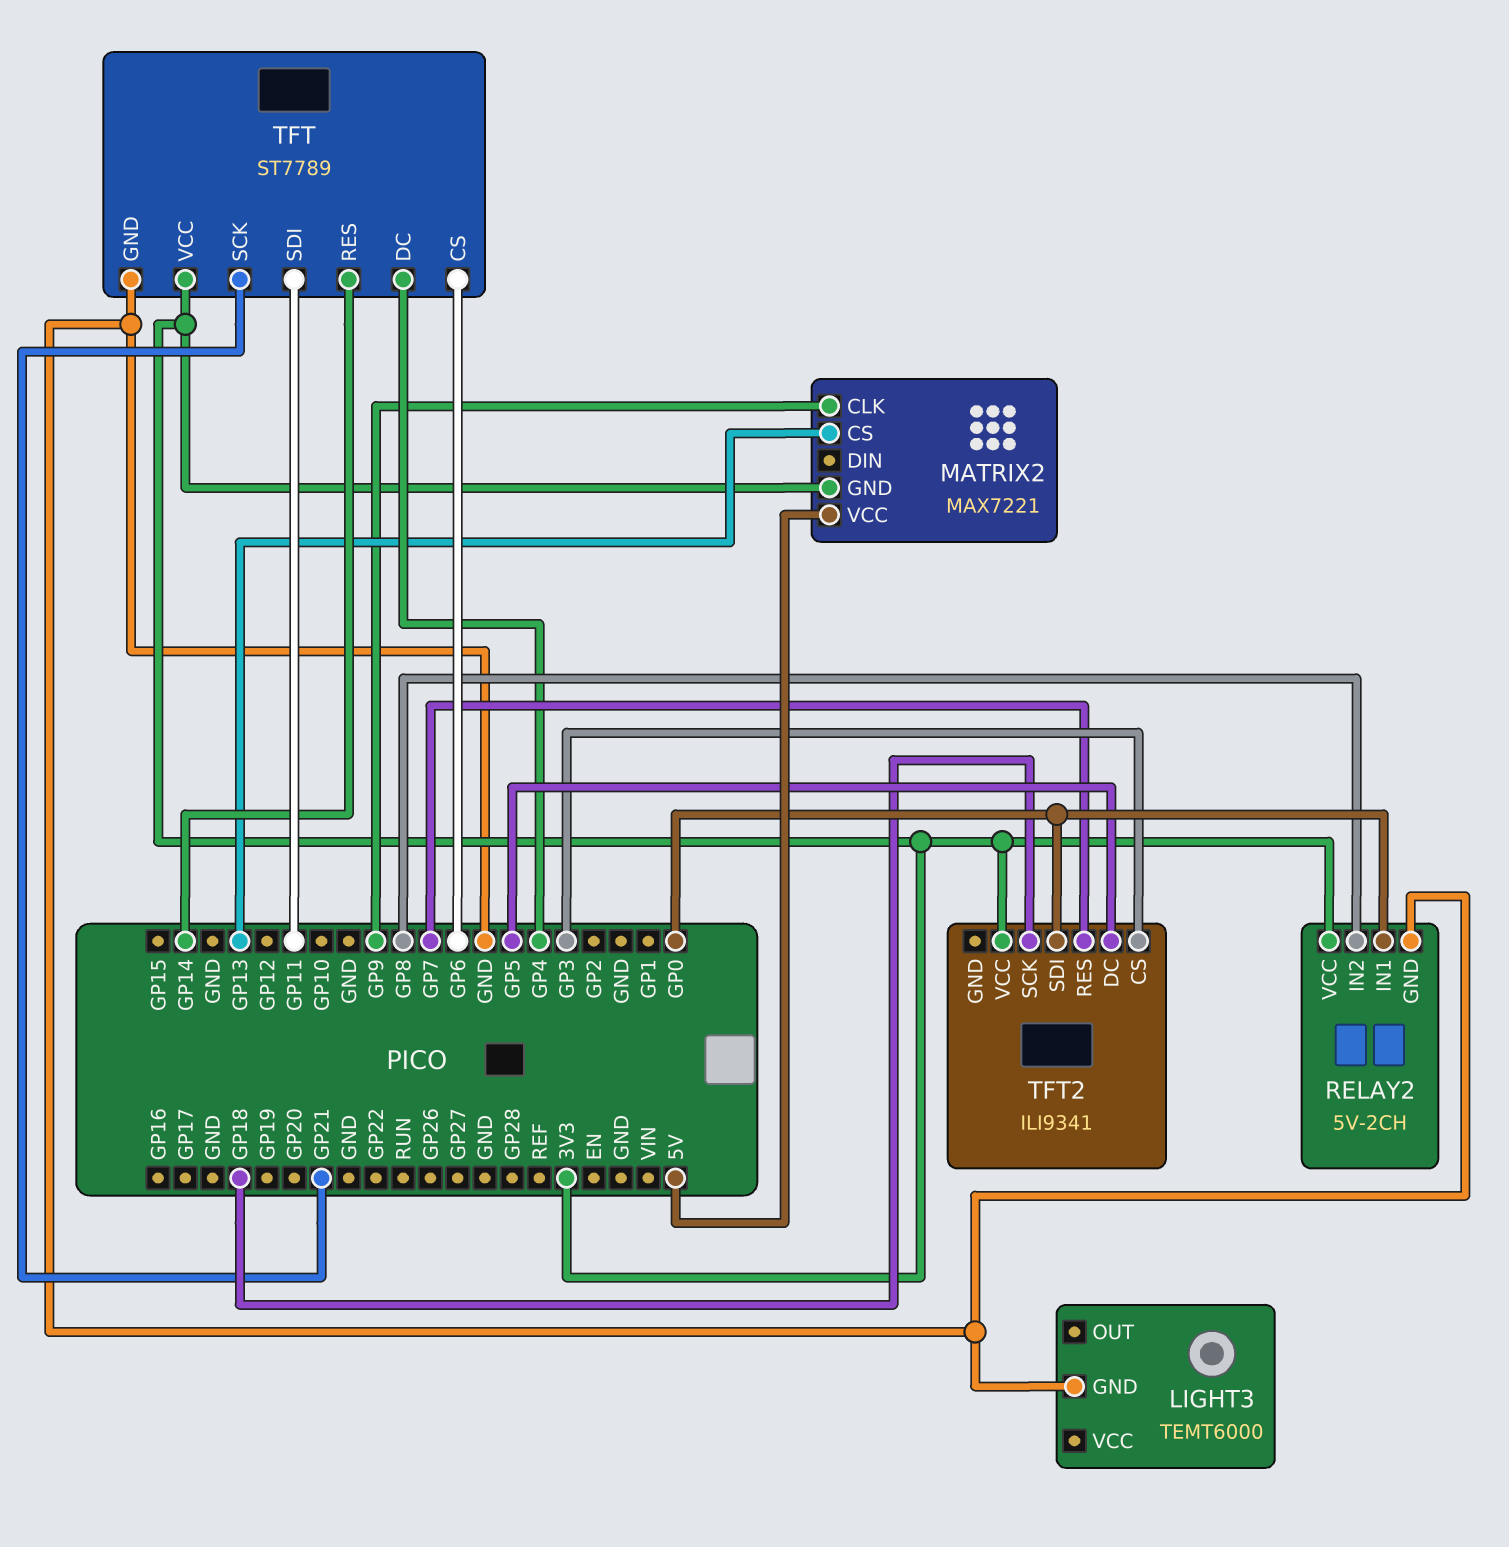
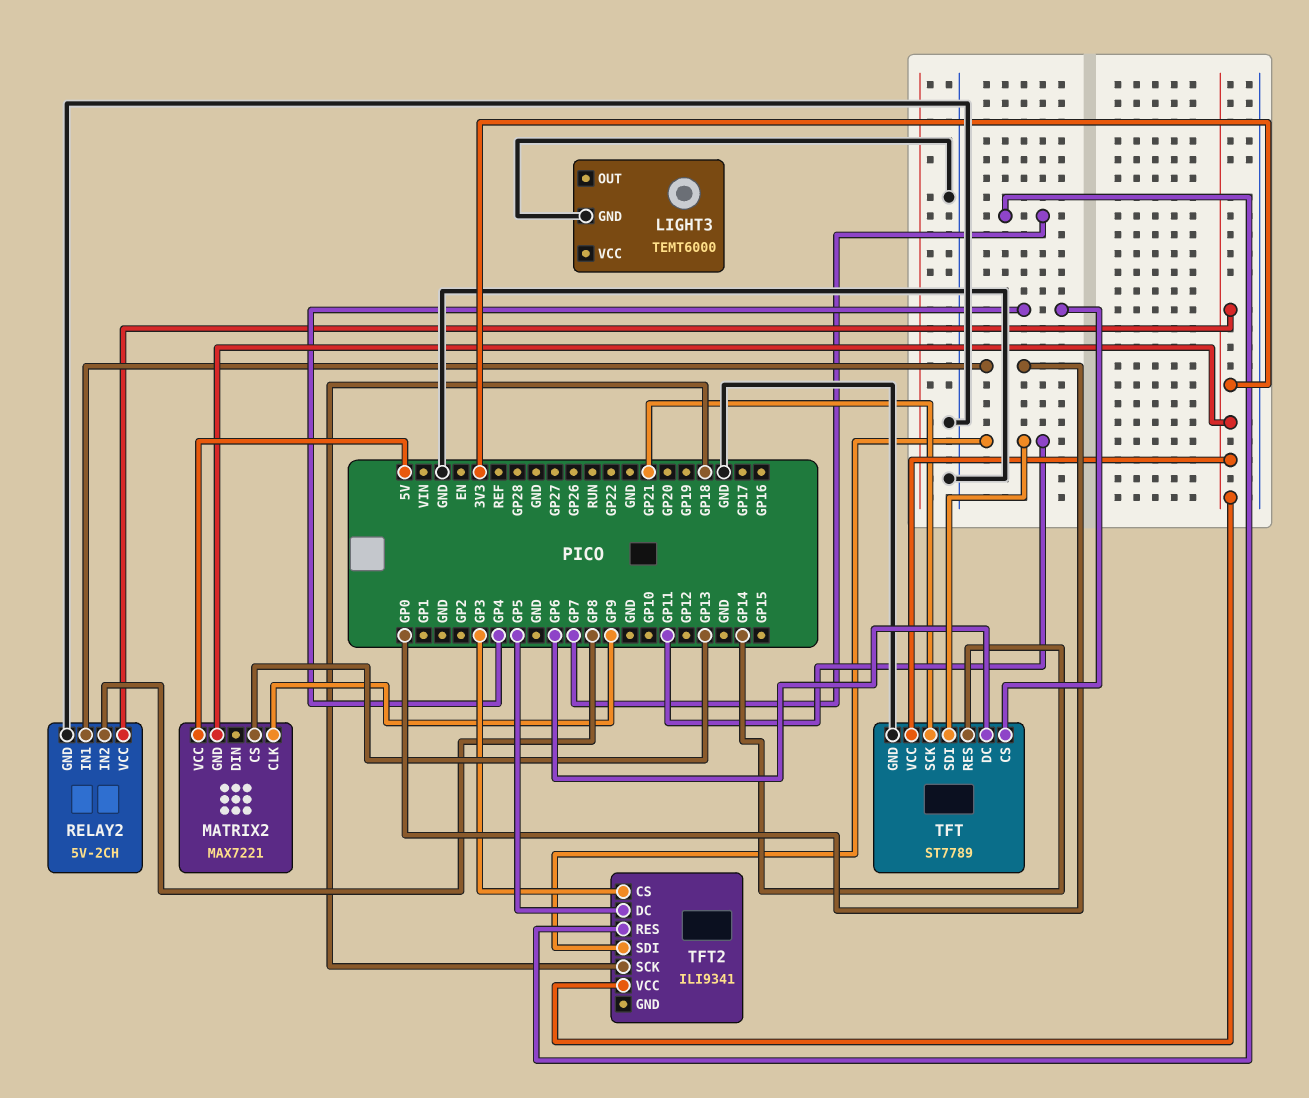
TFT pin CS: GP6 -> GP4
TFT pin DC: GP4 -> GP6
TFT2 pin SDI: GP0 -> GP11

